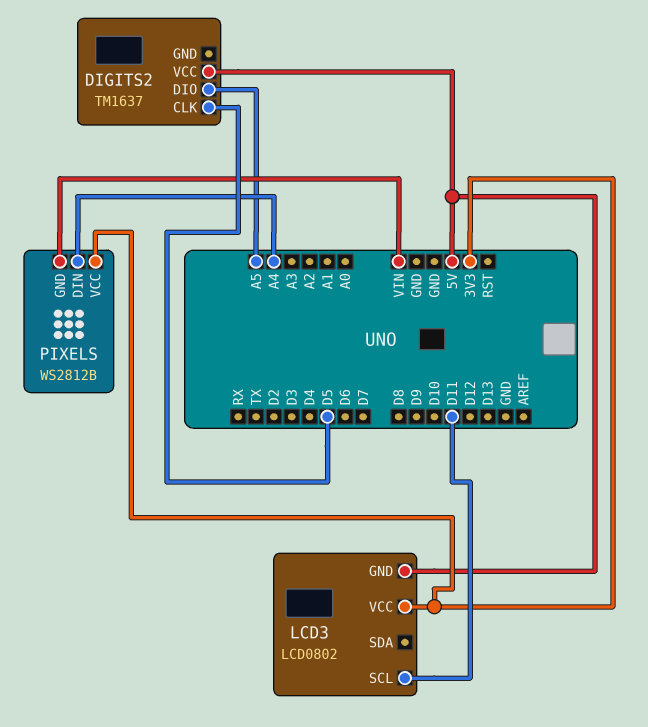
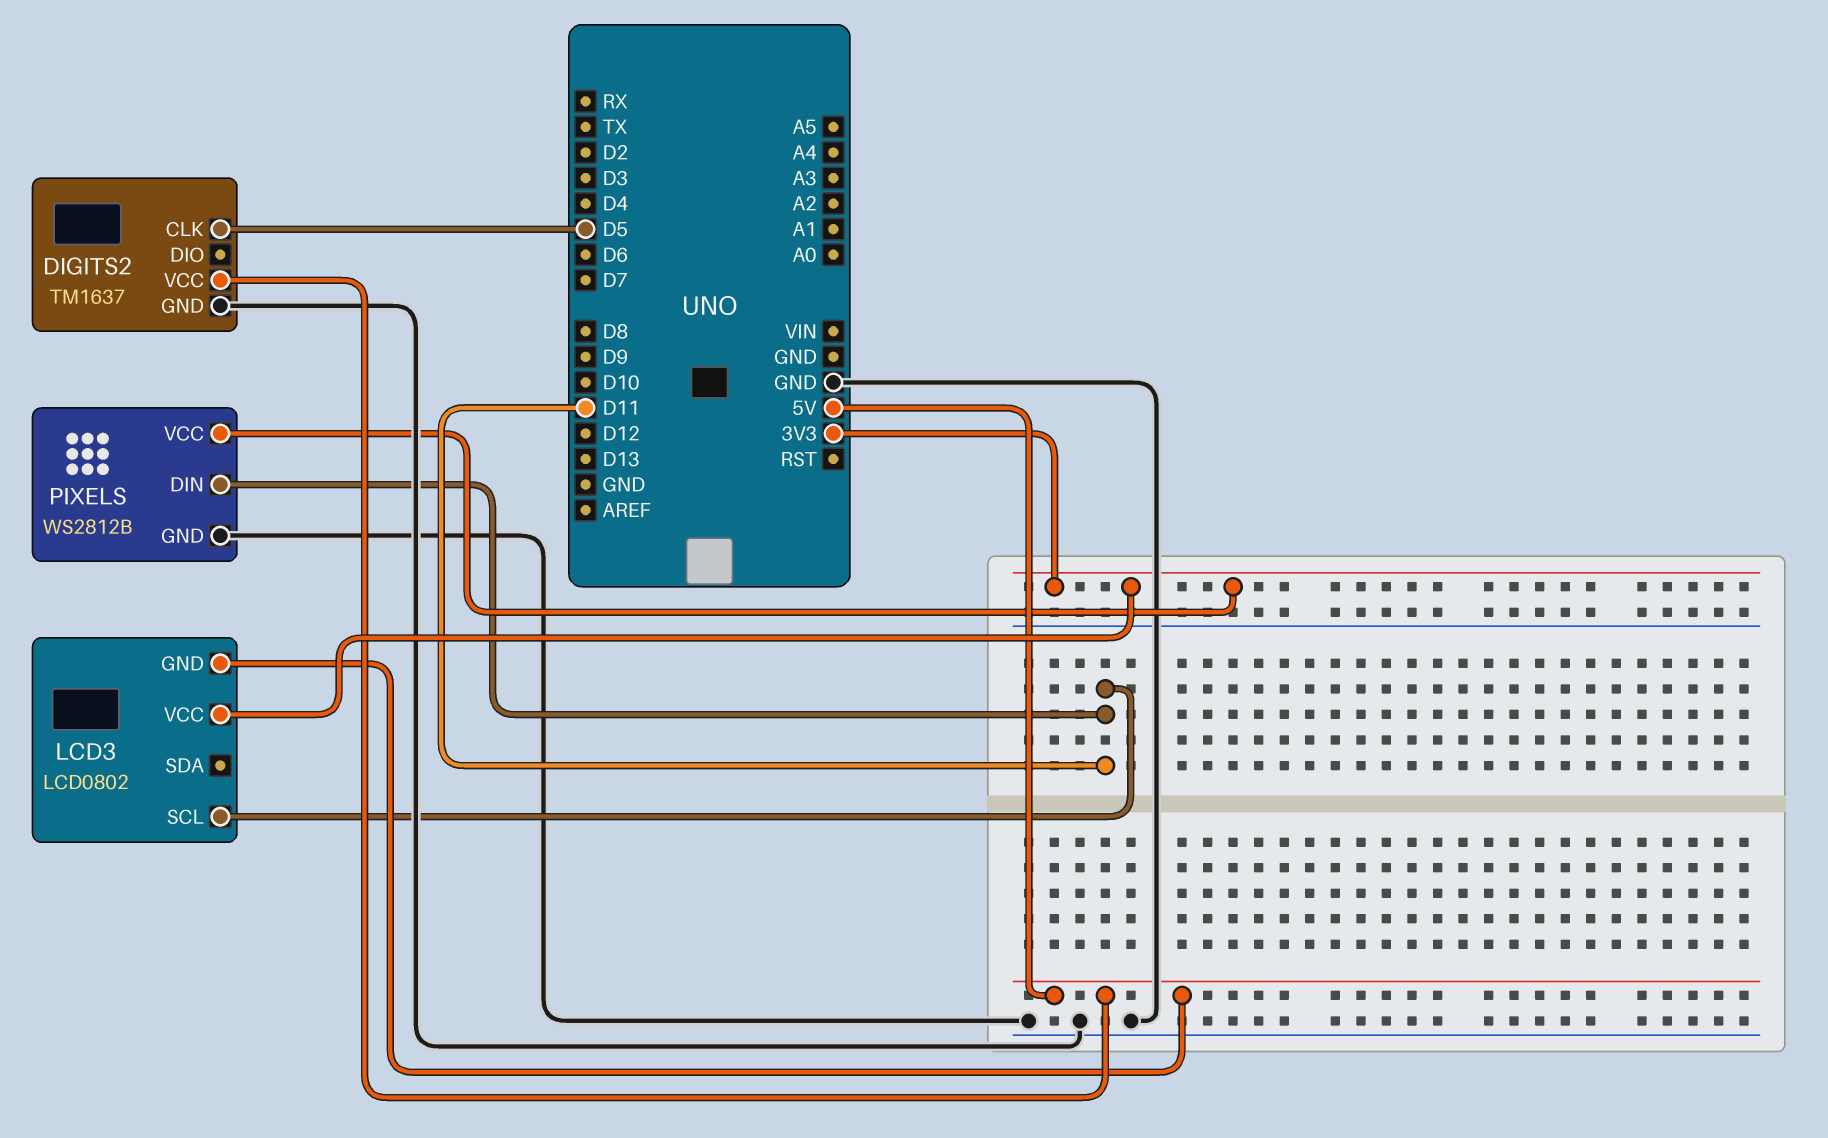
DIGITS2 pin DIO: A5 -> none
DIGITS2 pin GND: none -> GND
PIXELS pin DIN: A4 -> D11
PIXELS pin GND: VIN -> GND

